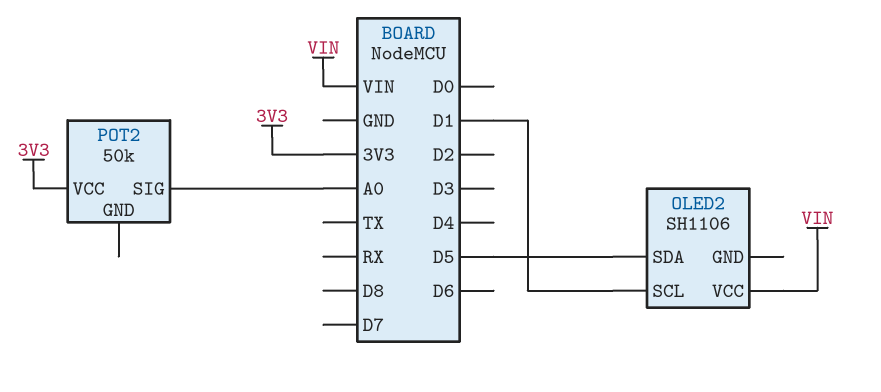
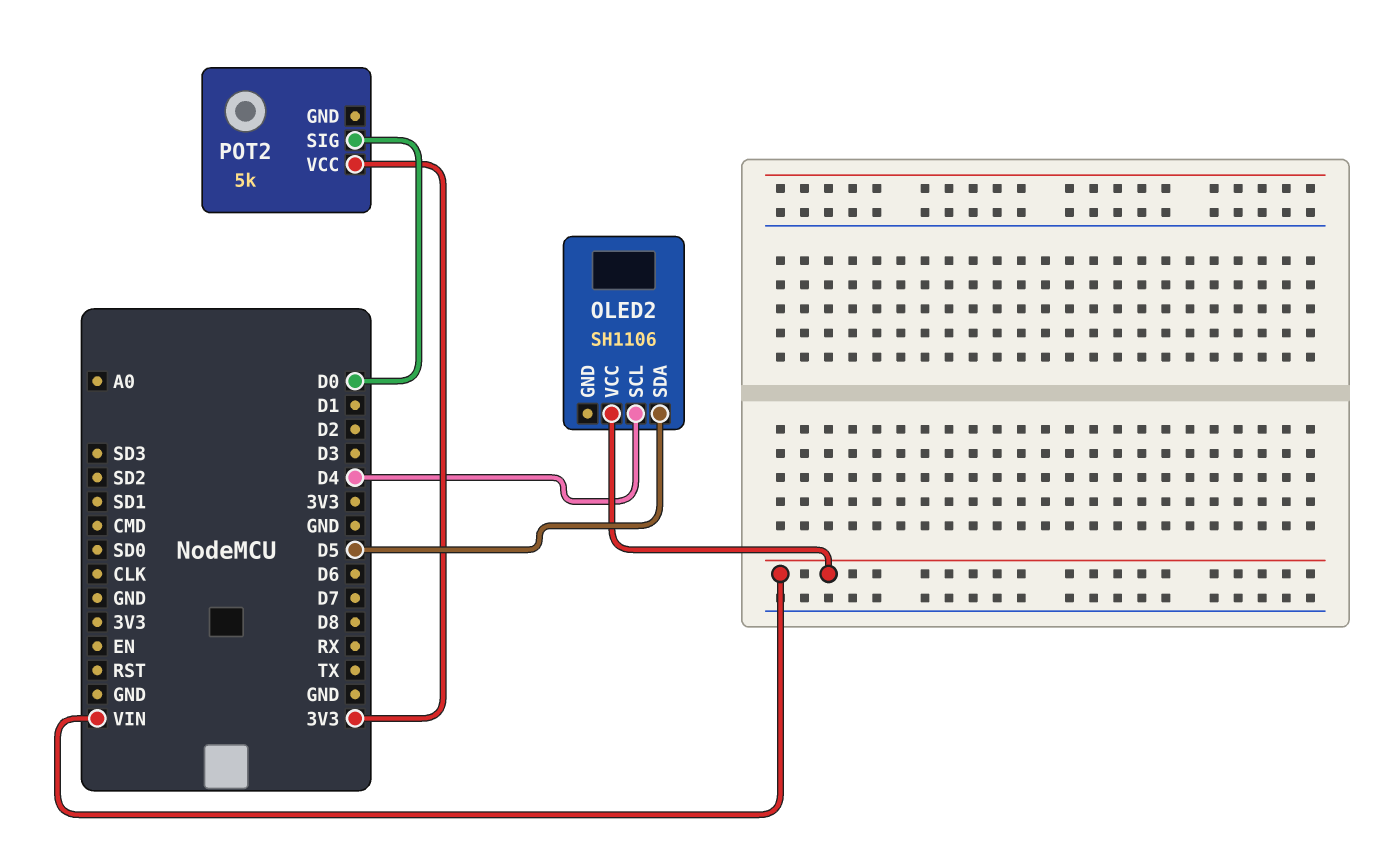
OLED2 pin SCL: D1 -> D4
POT2: 50k -> 5k
POT2 pin SIG: A0 -> D0

